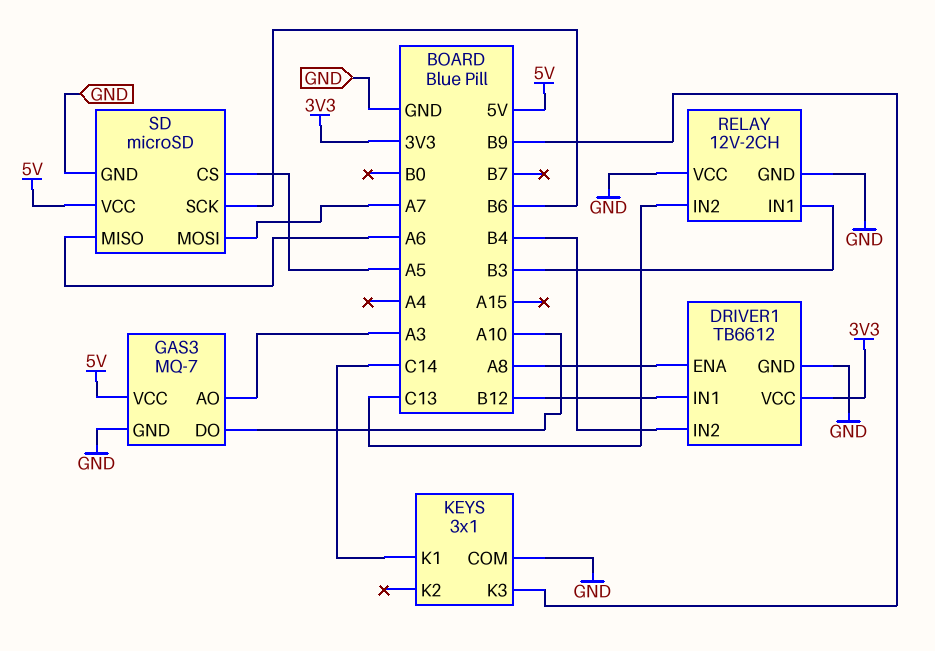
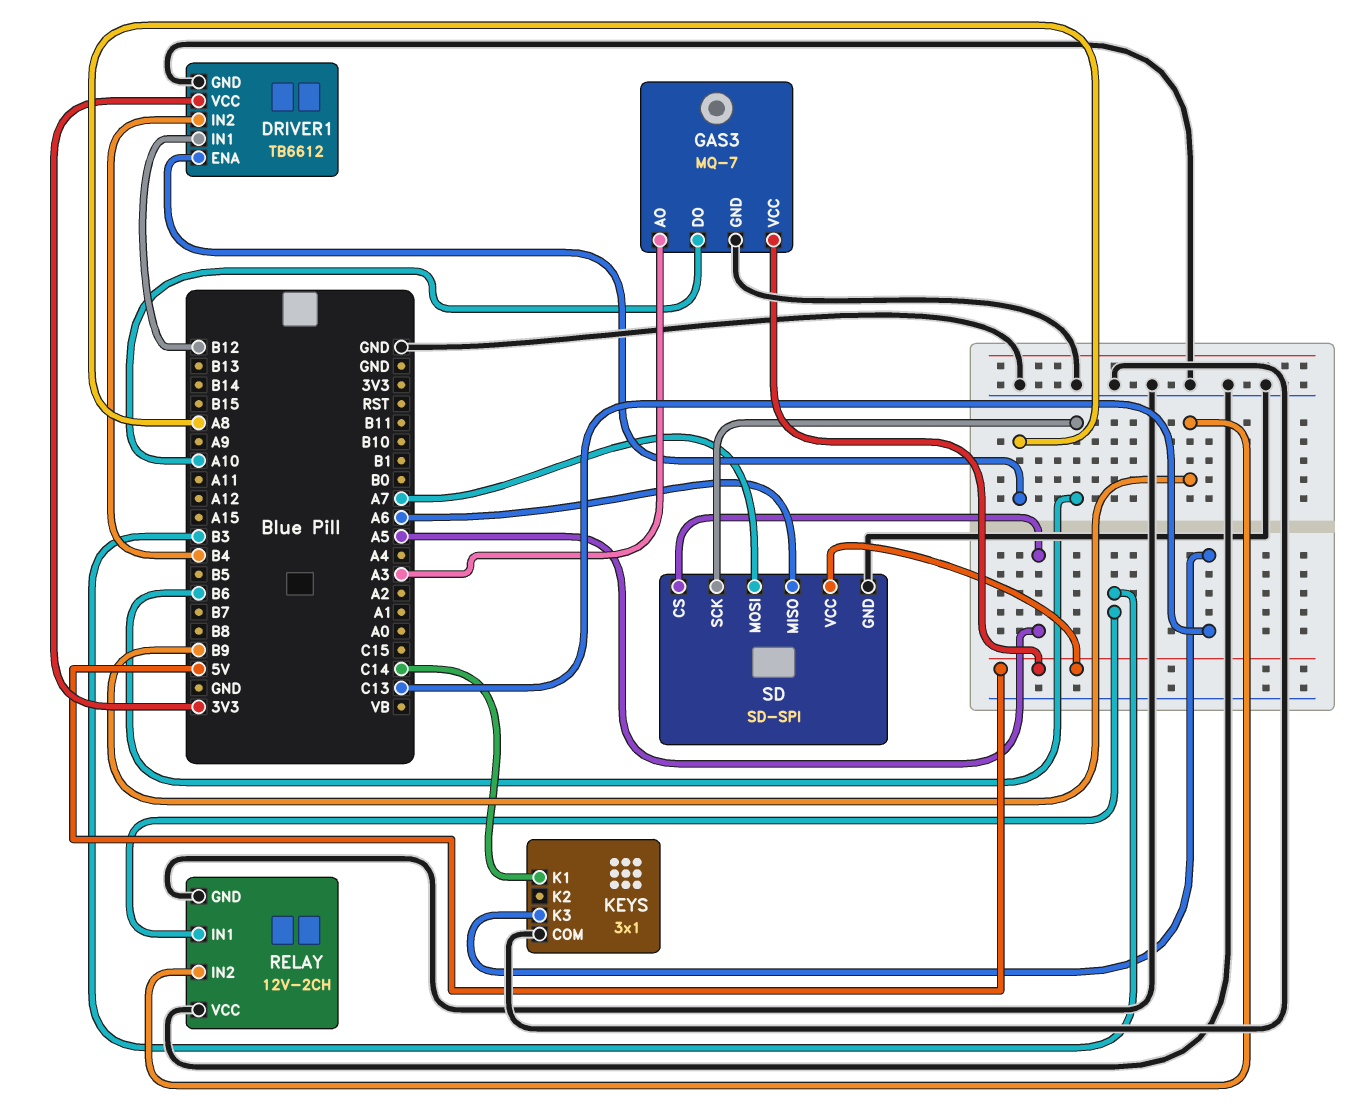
KEYS pin K3: B9 -> C13
RELAY pin IN2: C13 -> B9
SD: microSD -> SD-SPI

